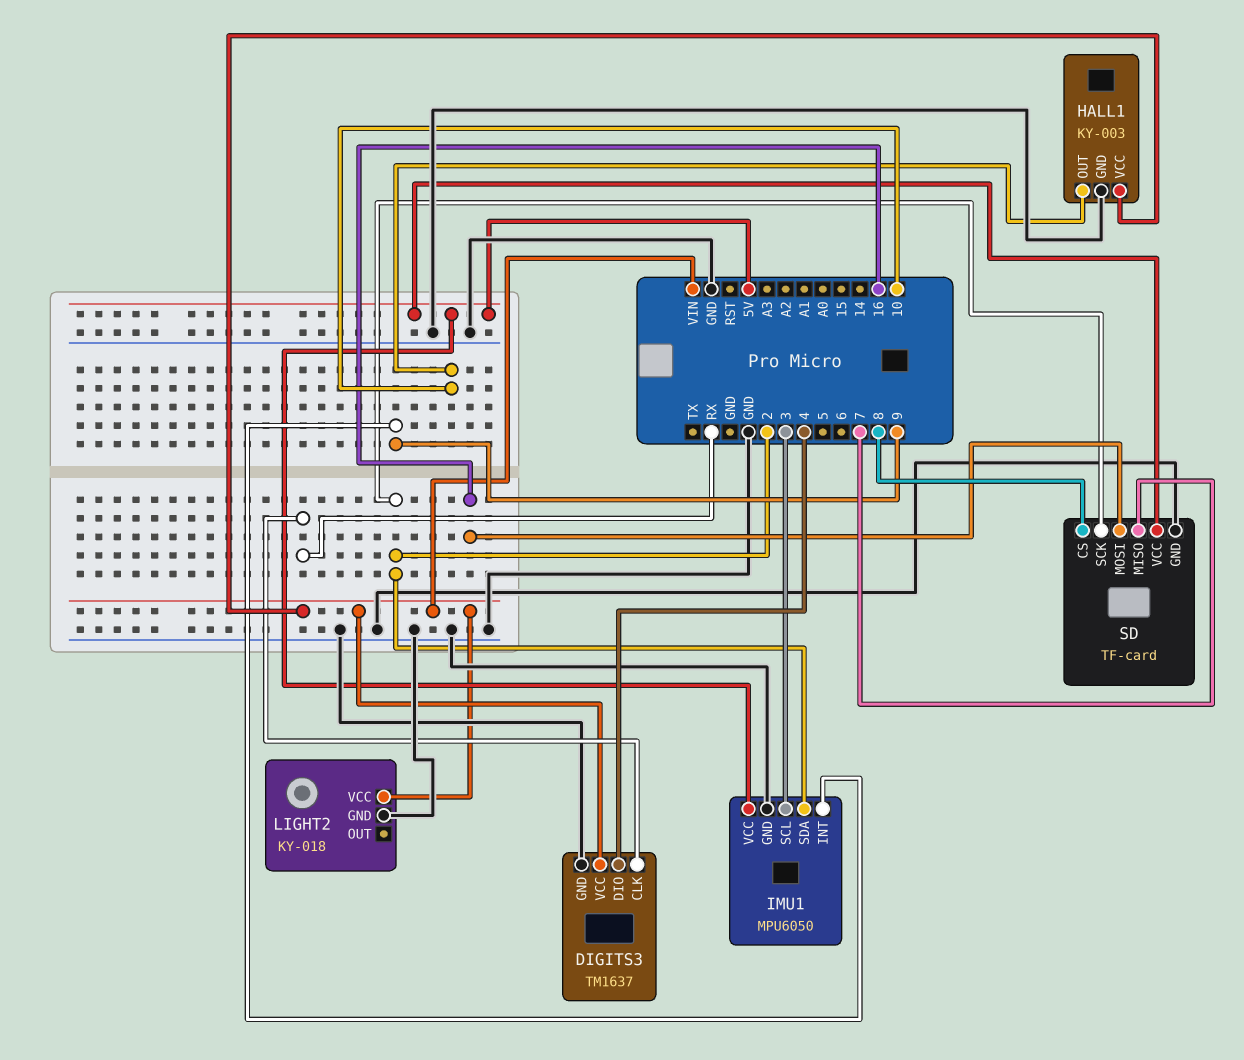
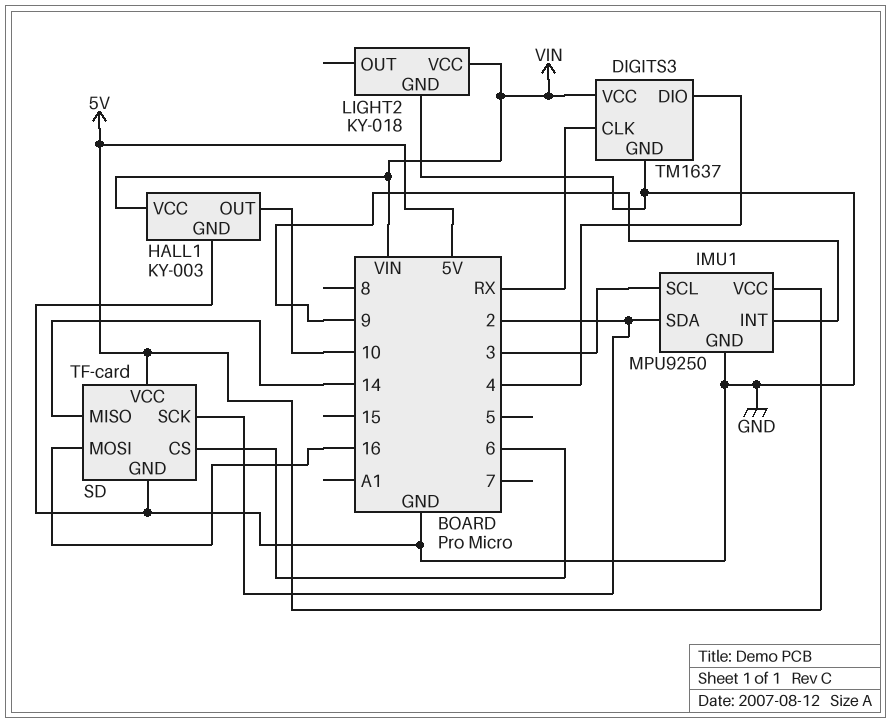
IMU1: MPU6050 -> MPU9250
SD pin CS: 8 -> 6
SD pin MISO: 7 -> 14

